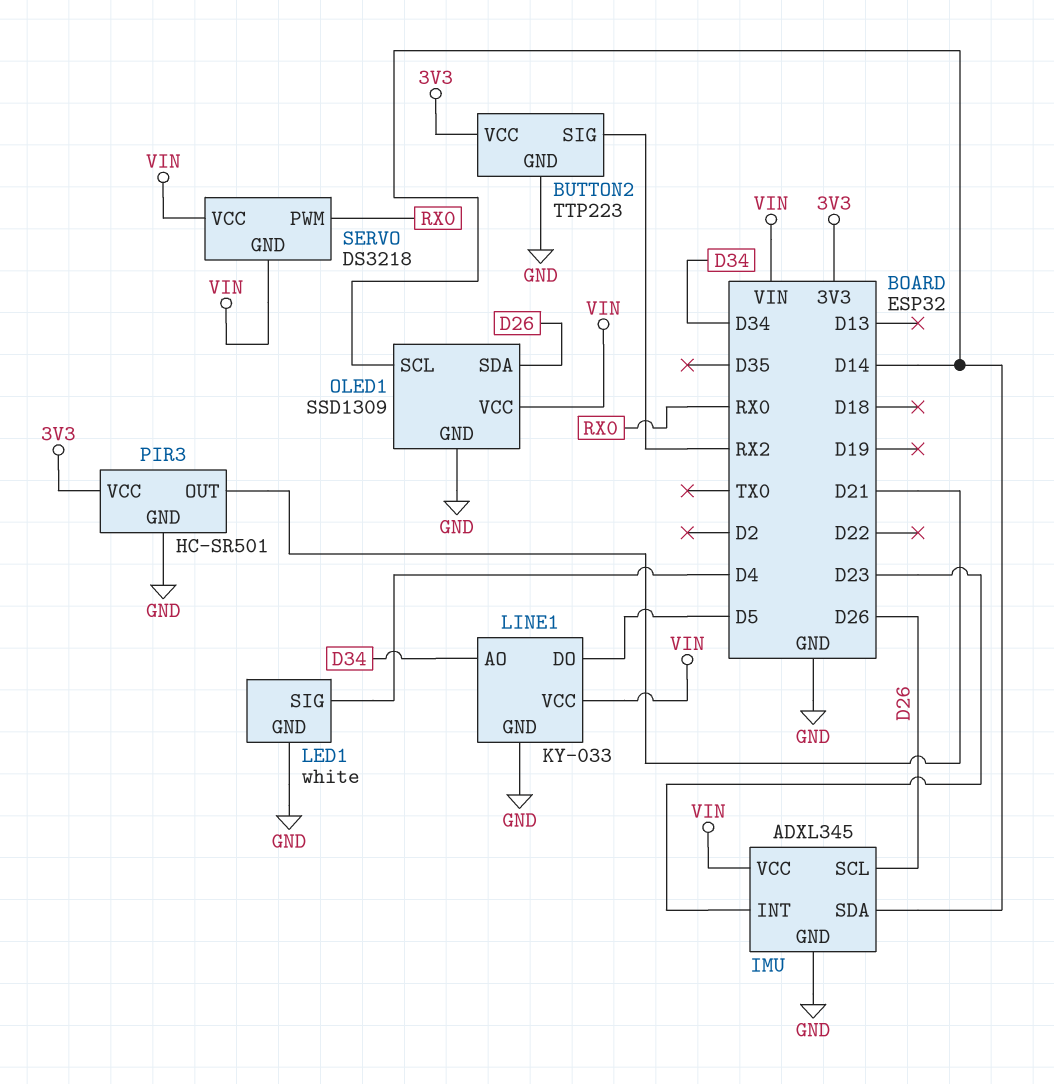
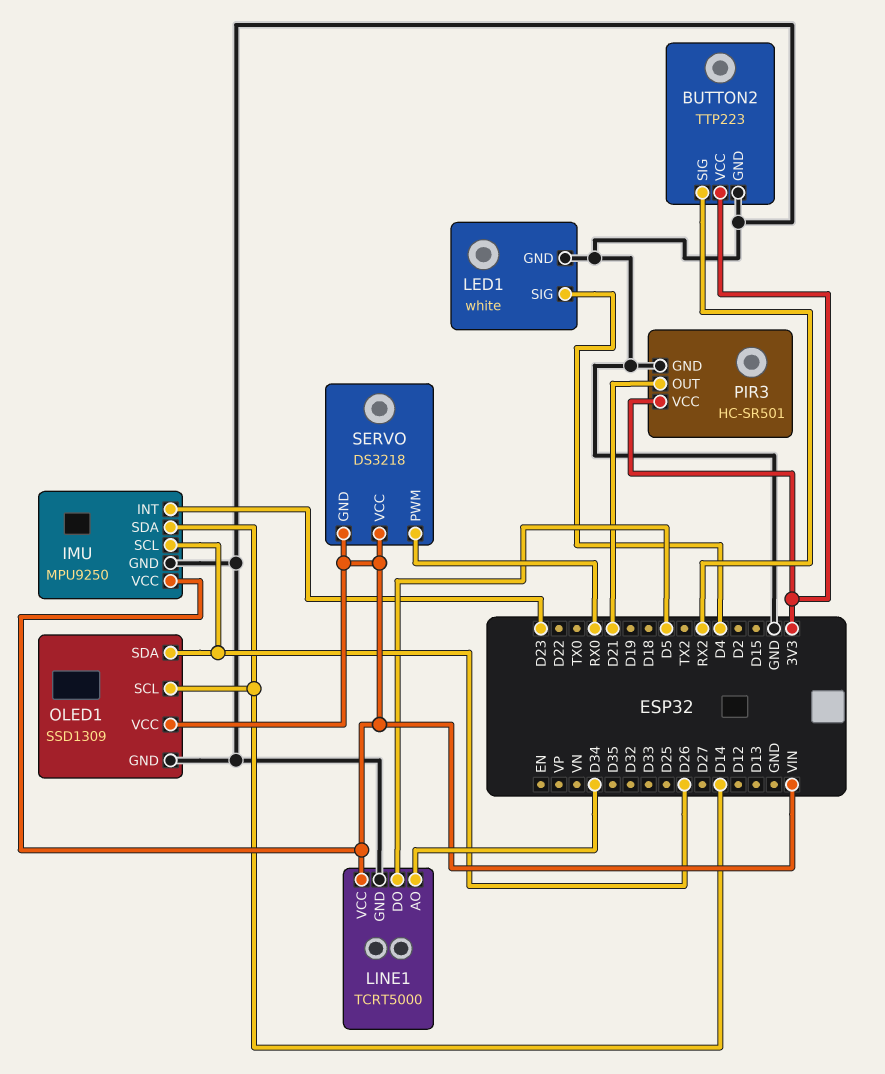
IMU: ADXL345 -> MPU9250
LINE1: KY-033 -> TCRT5000

